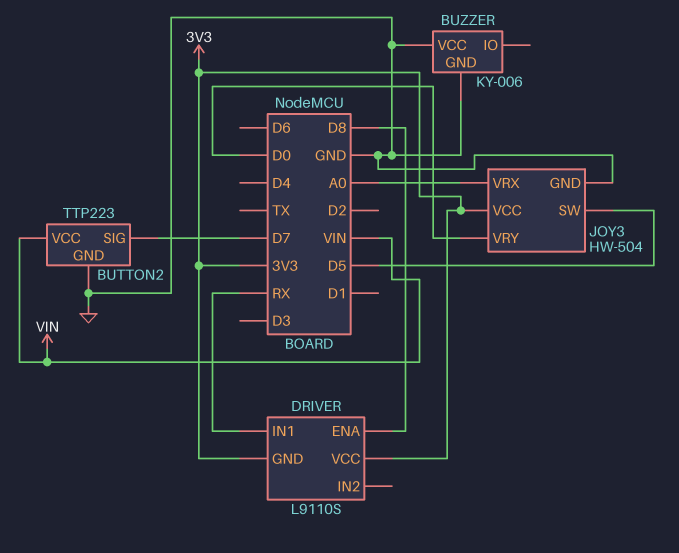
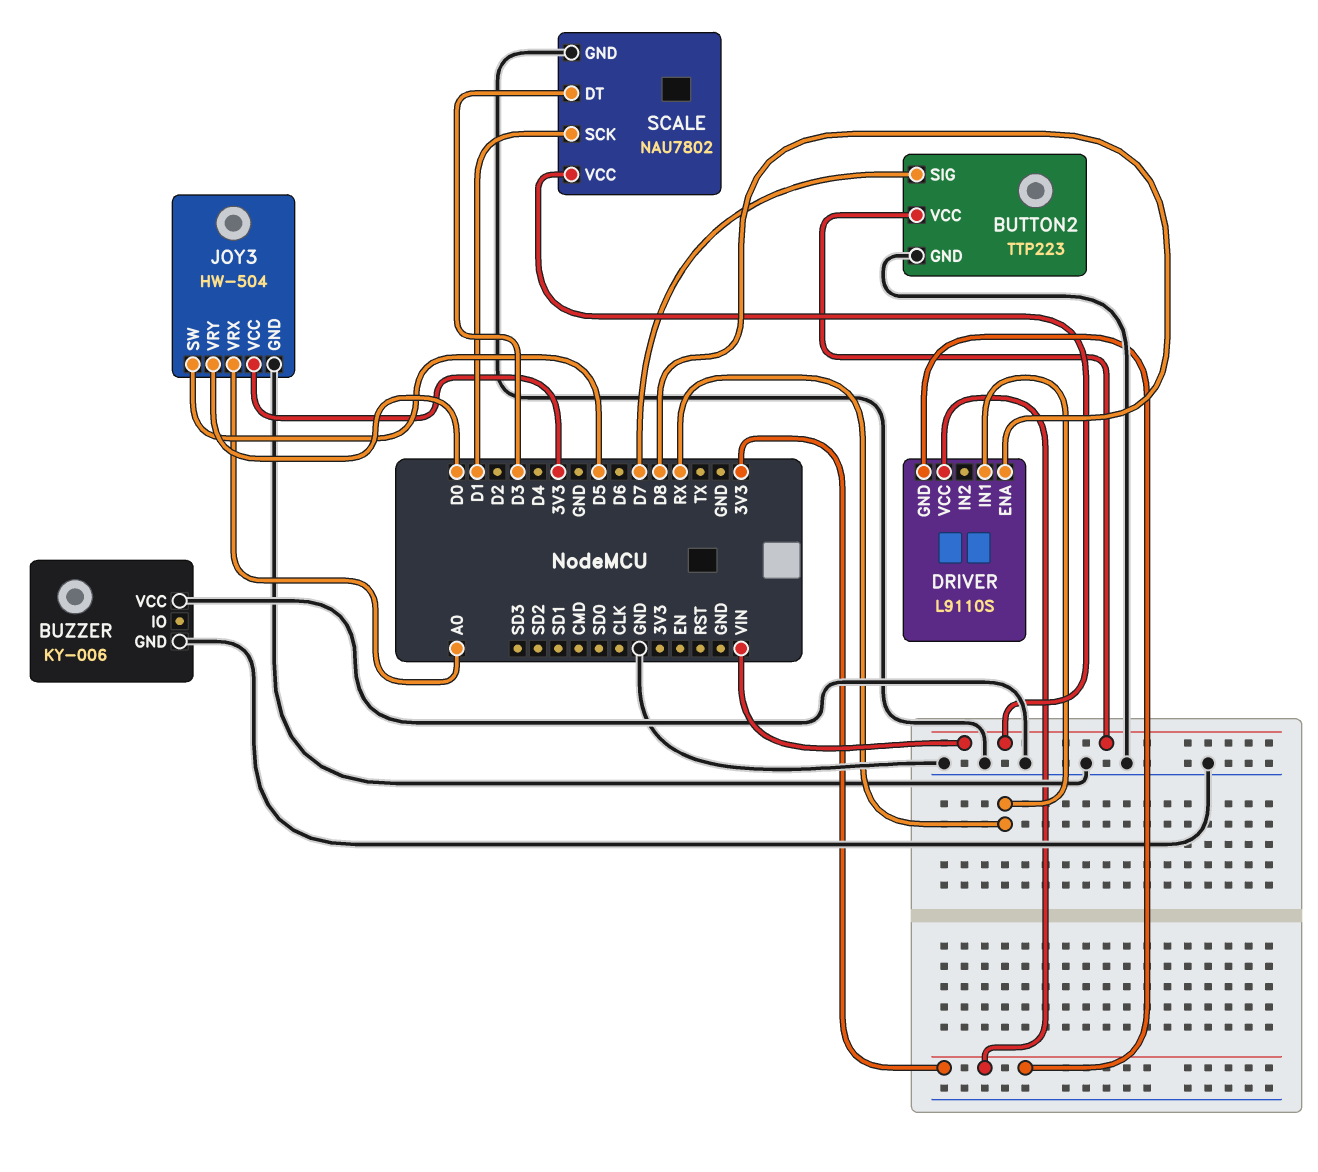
SCALE: none -> NAU7802
SCALE pin DT: none -> D3
SCALE pin GND: none -> GND
SCALE pin SCK: none -> D1
SCALE pin VCC: none -> VIN

